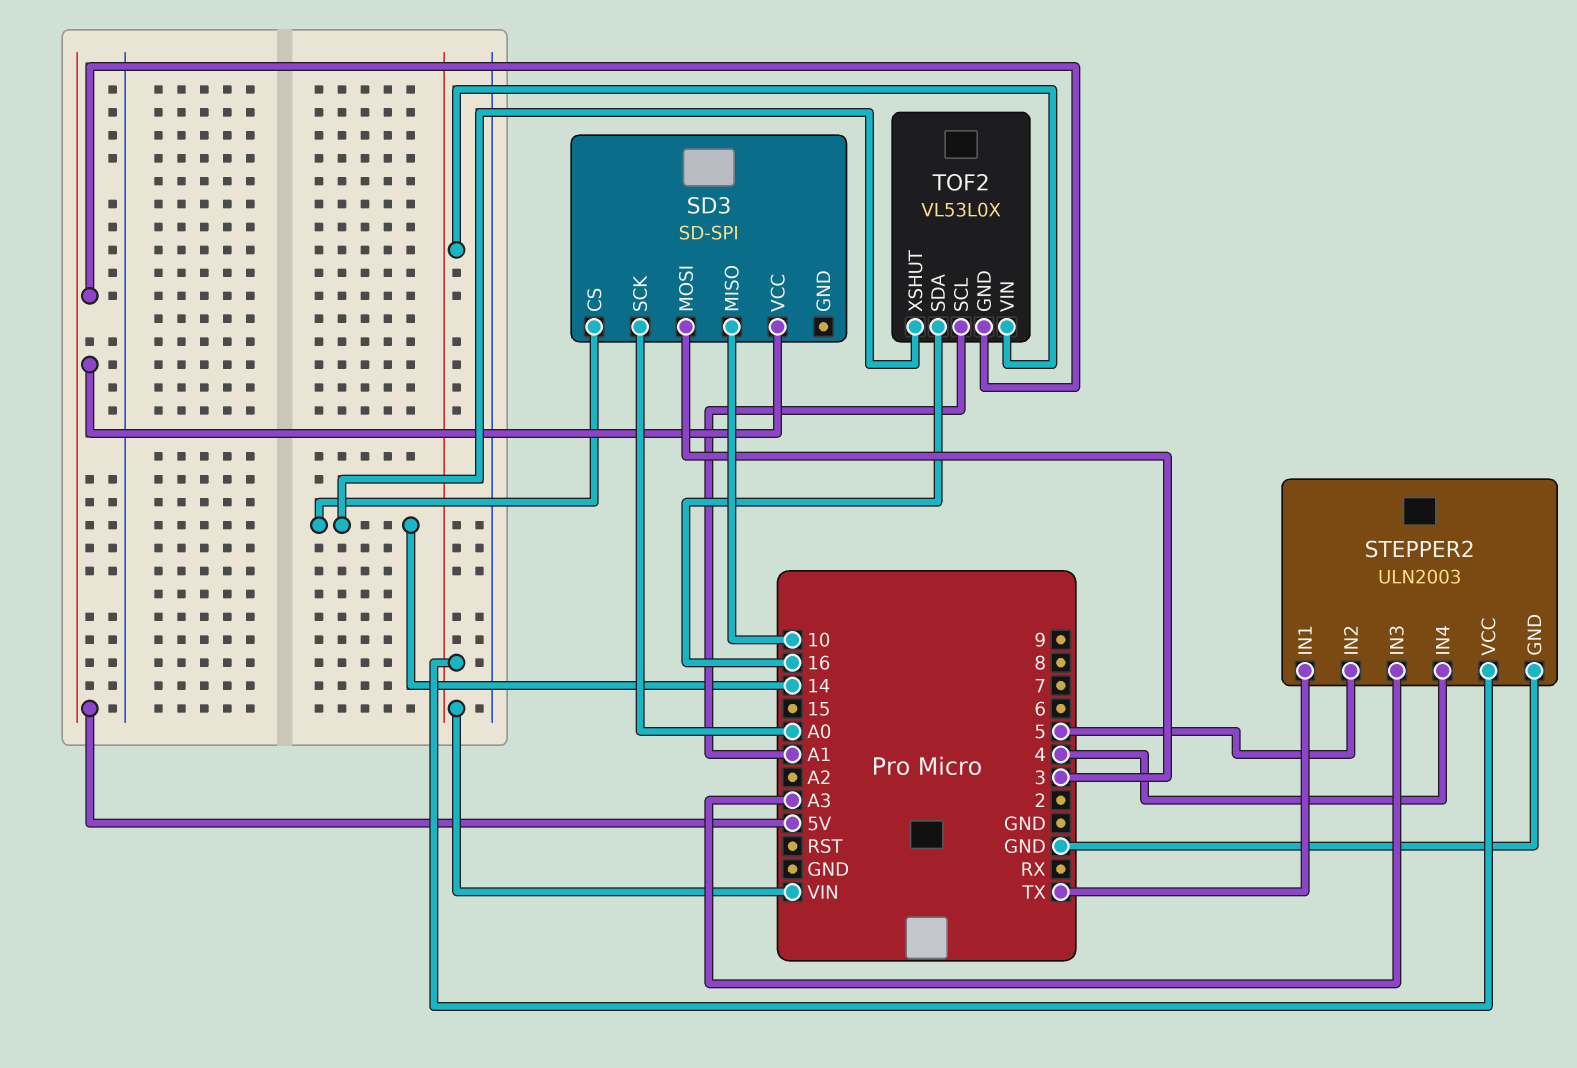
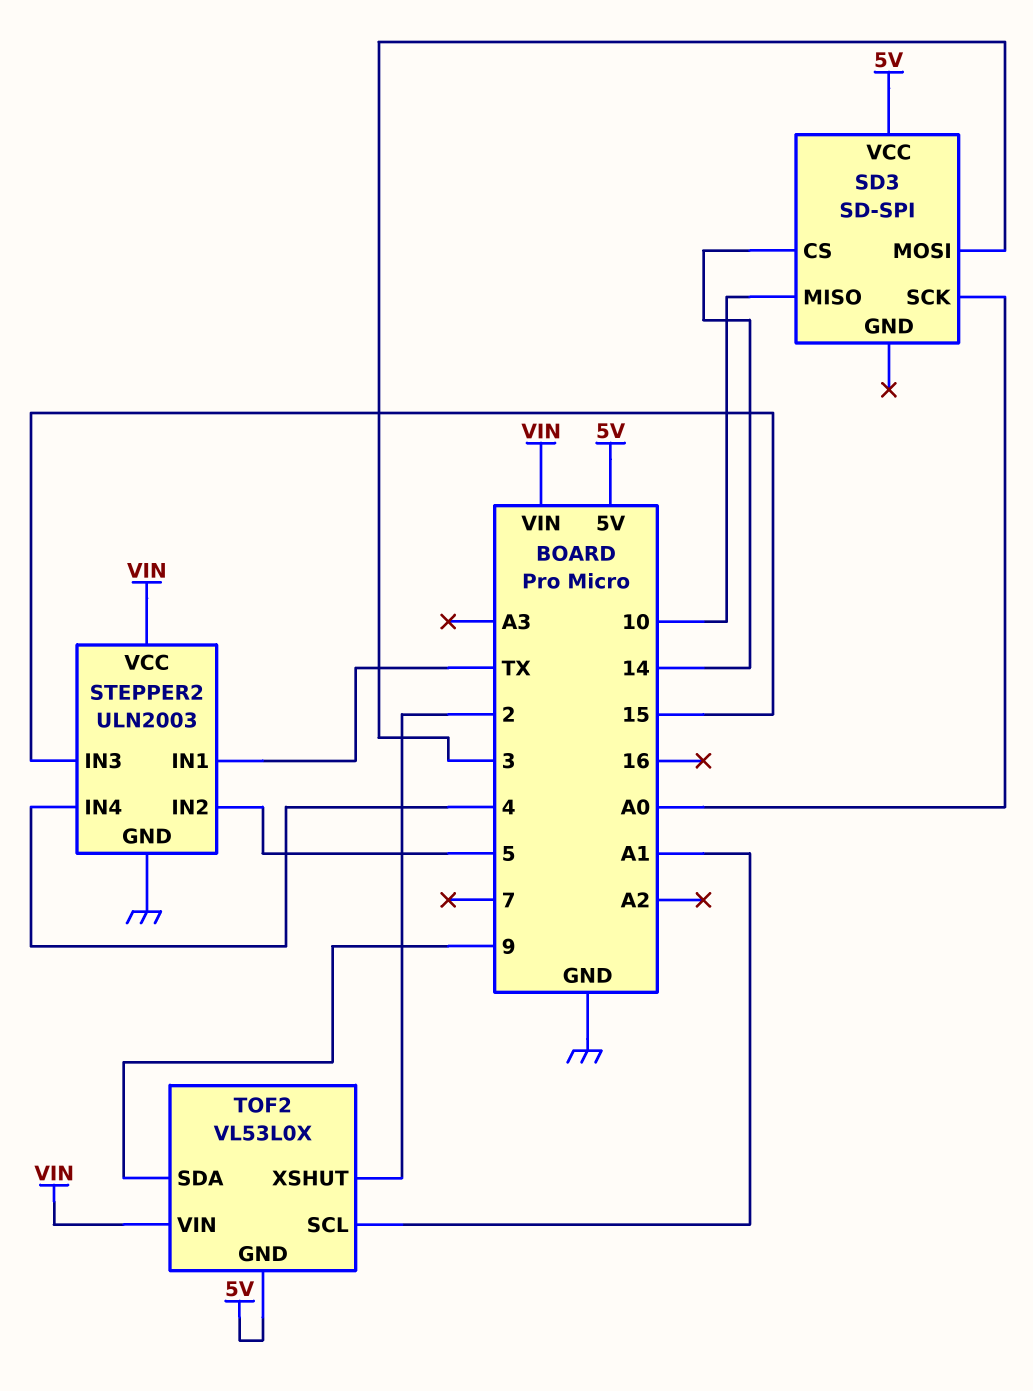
STEPPER2 pin IN3: A3 -> 15
TOF2 pin SDA: 16 -> 9
TOF2 pin XSHUT: 14 -> 2

